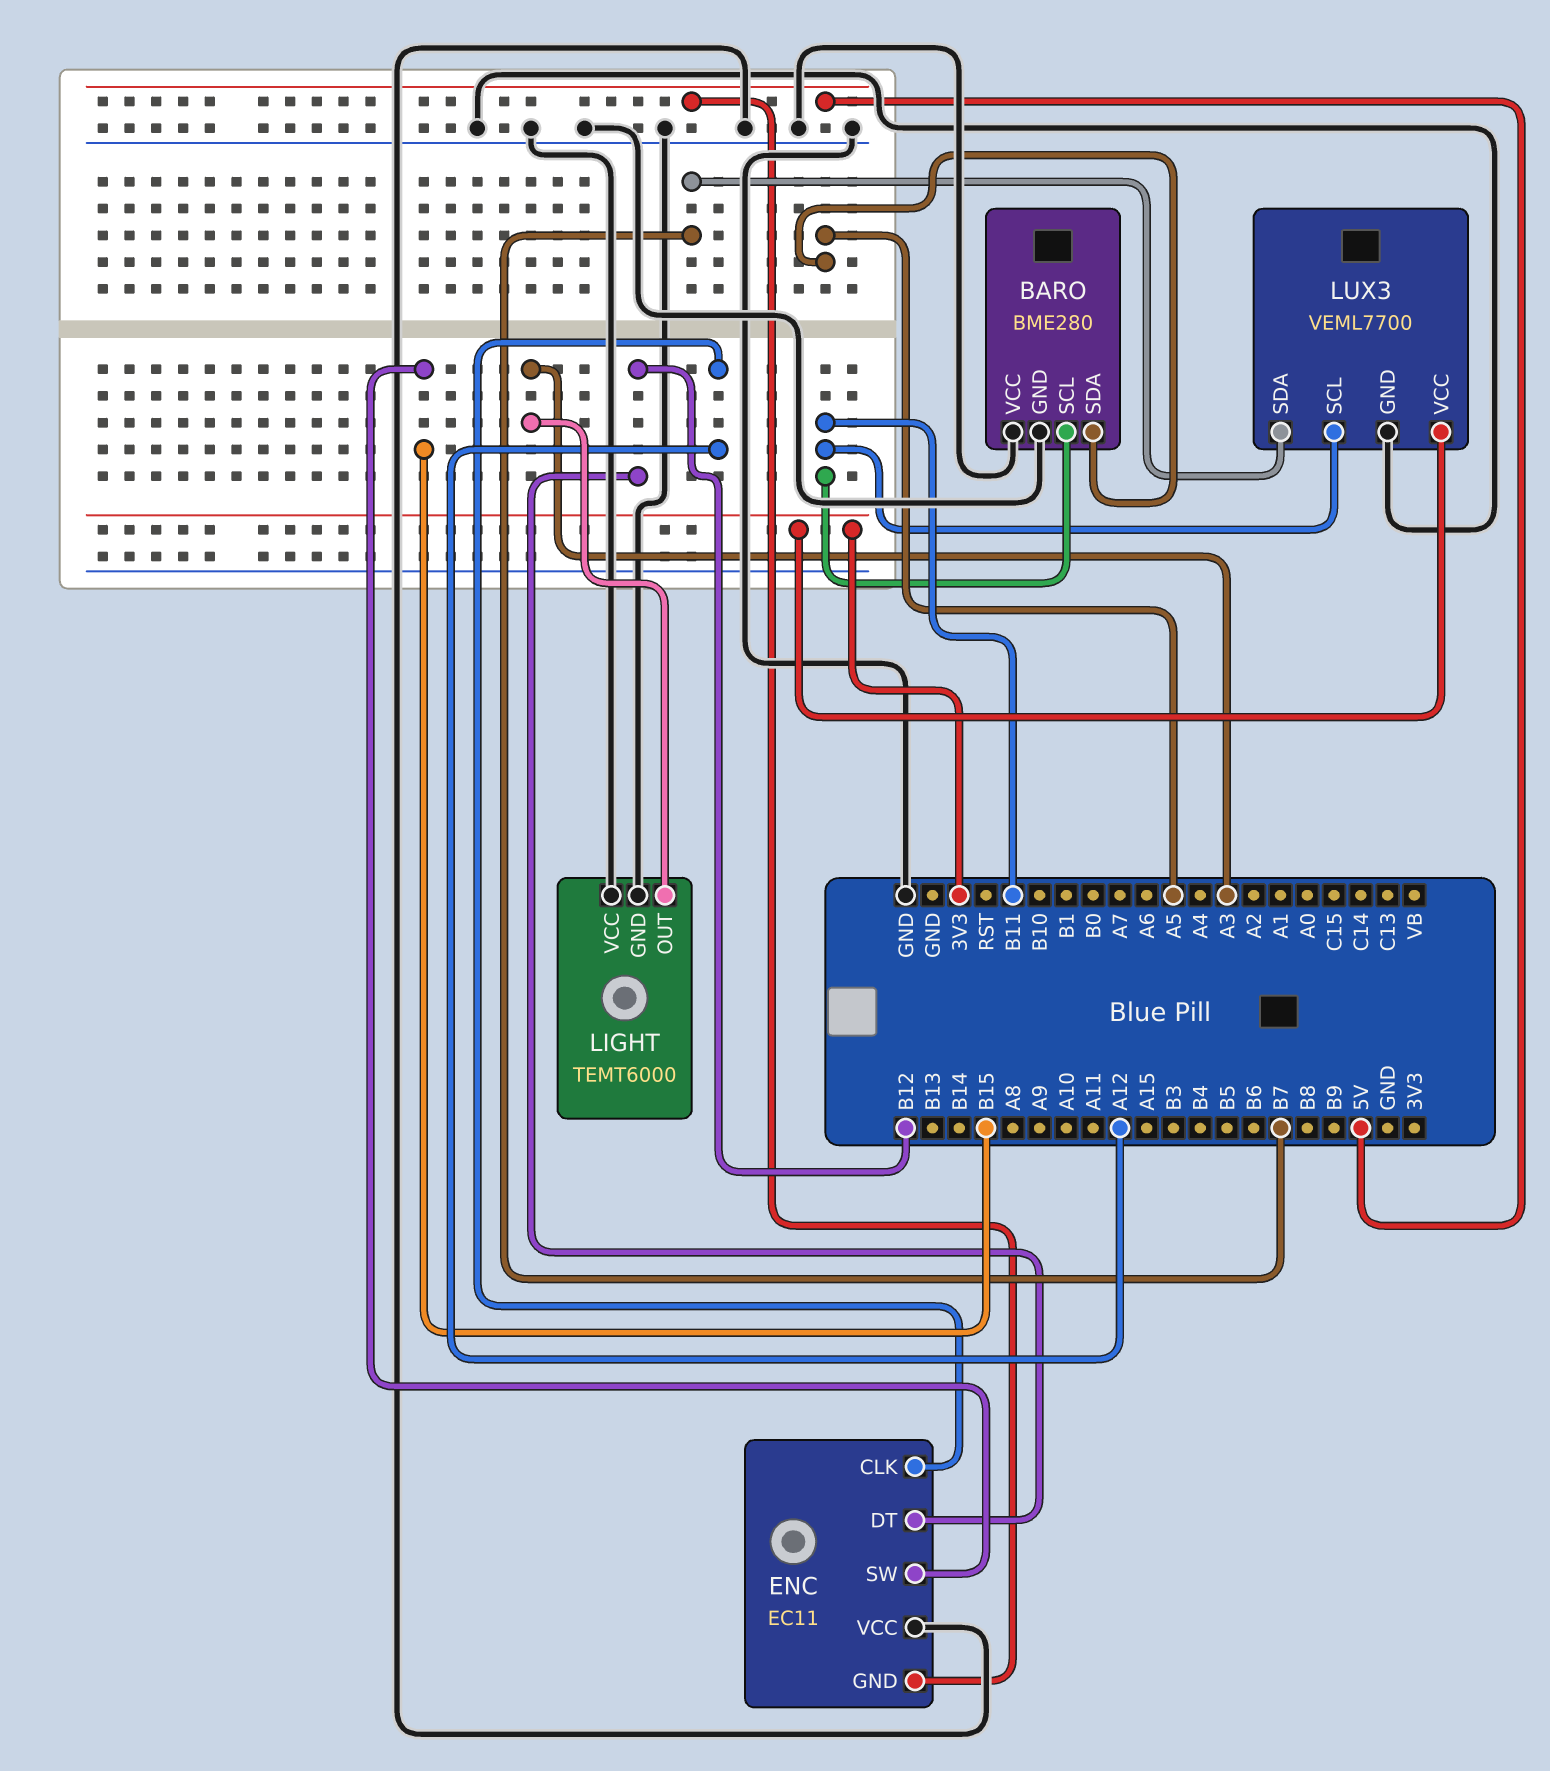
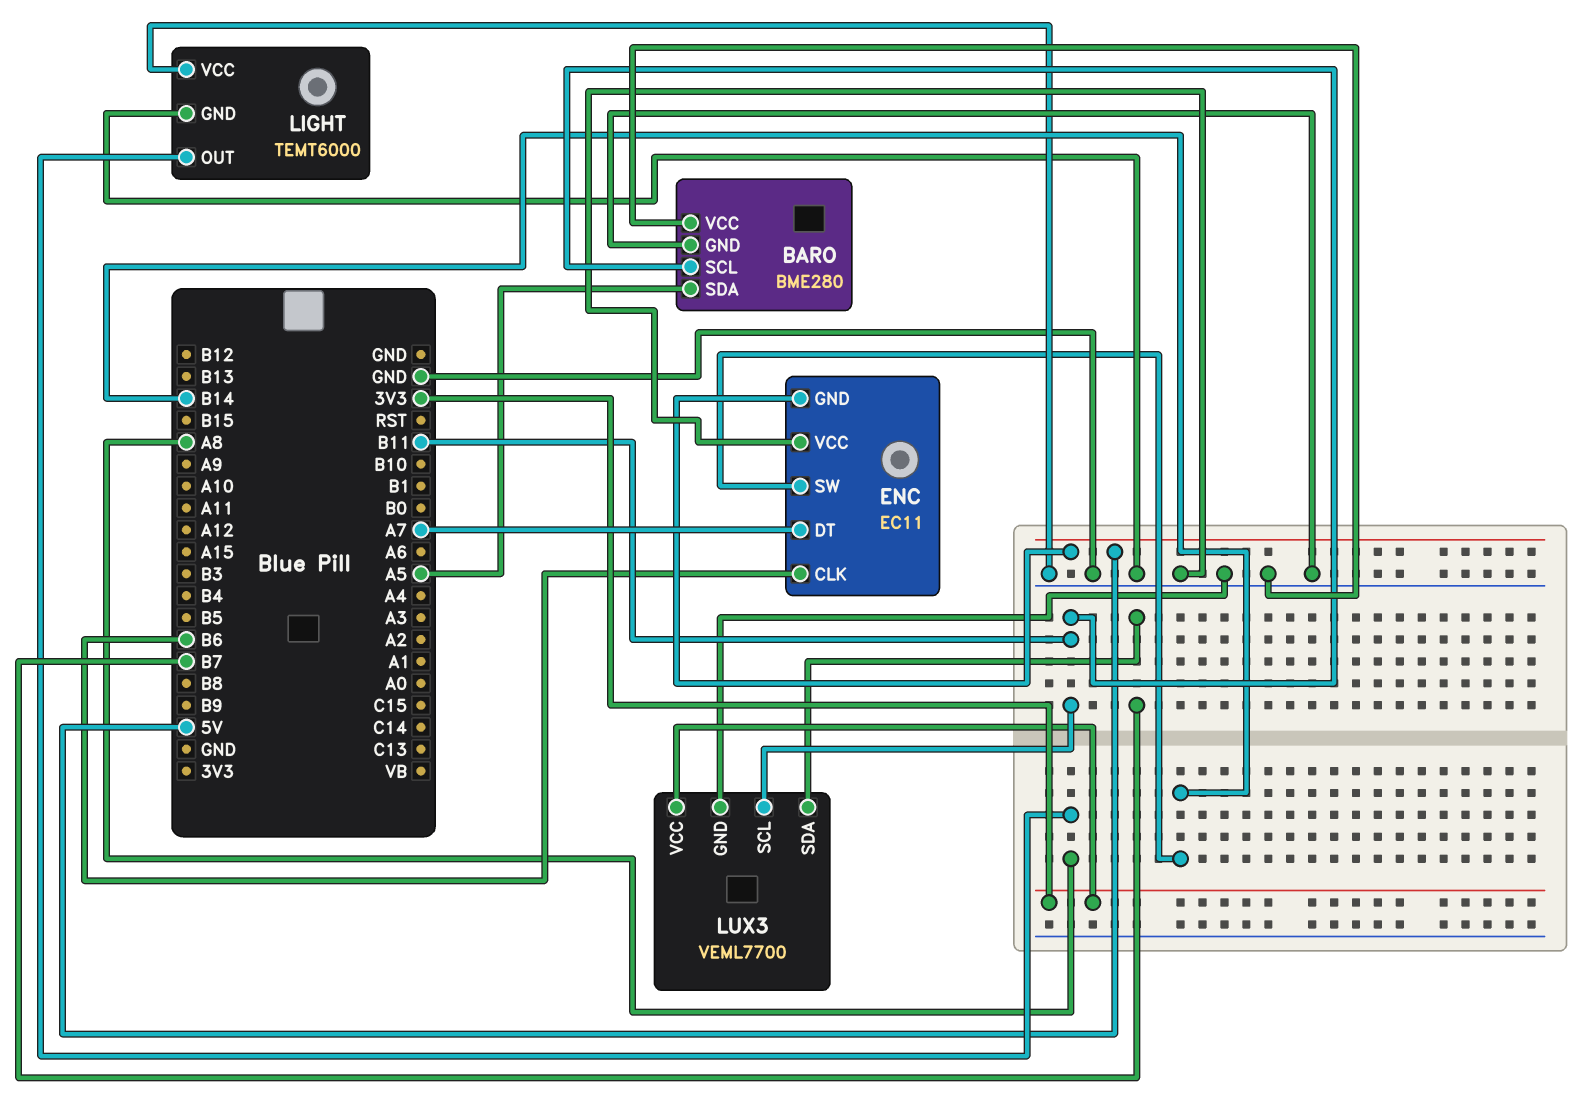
ENC pin CLK: A12 -> B6
ENC pin DT: B12 -> A7
ENC pin SW: B15 -> B14
LIGHT pin OUT: A3 -> A8

